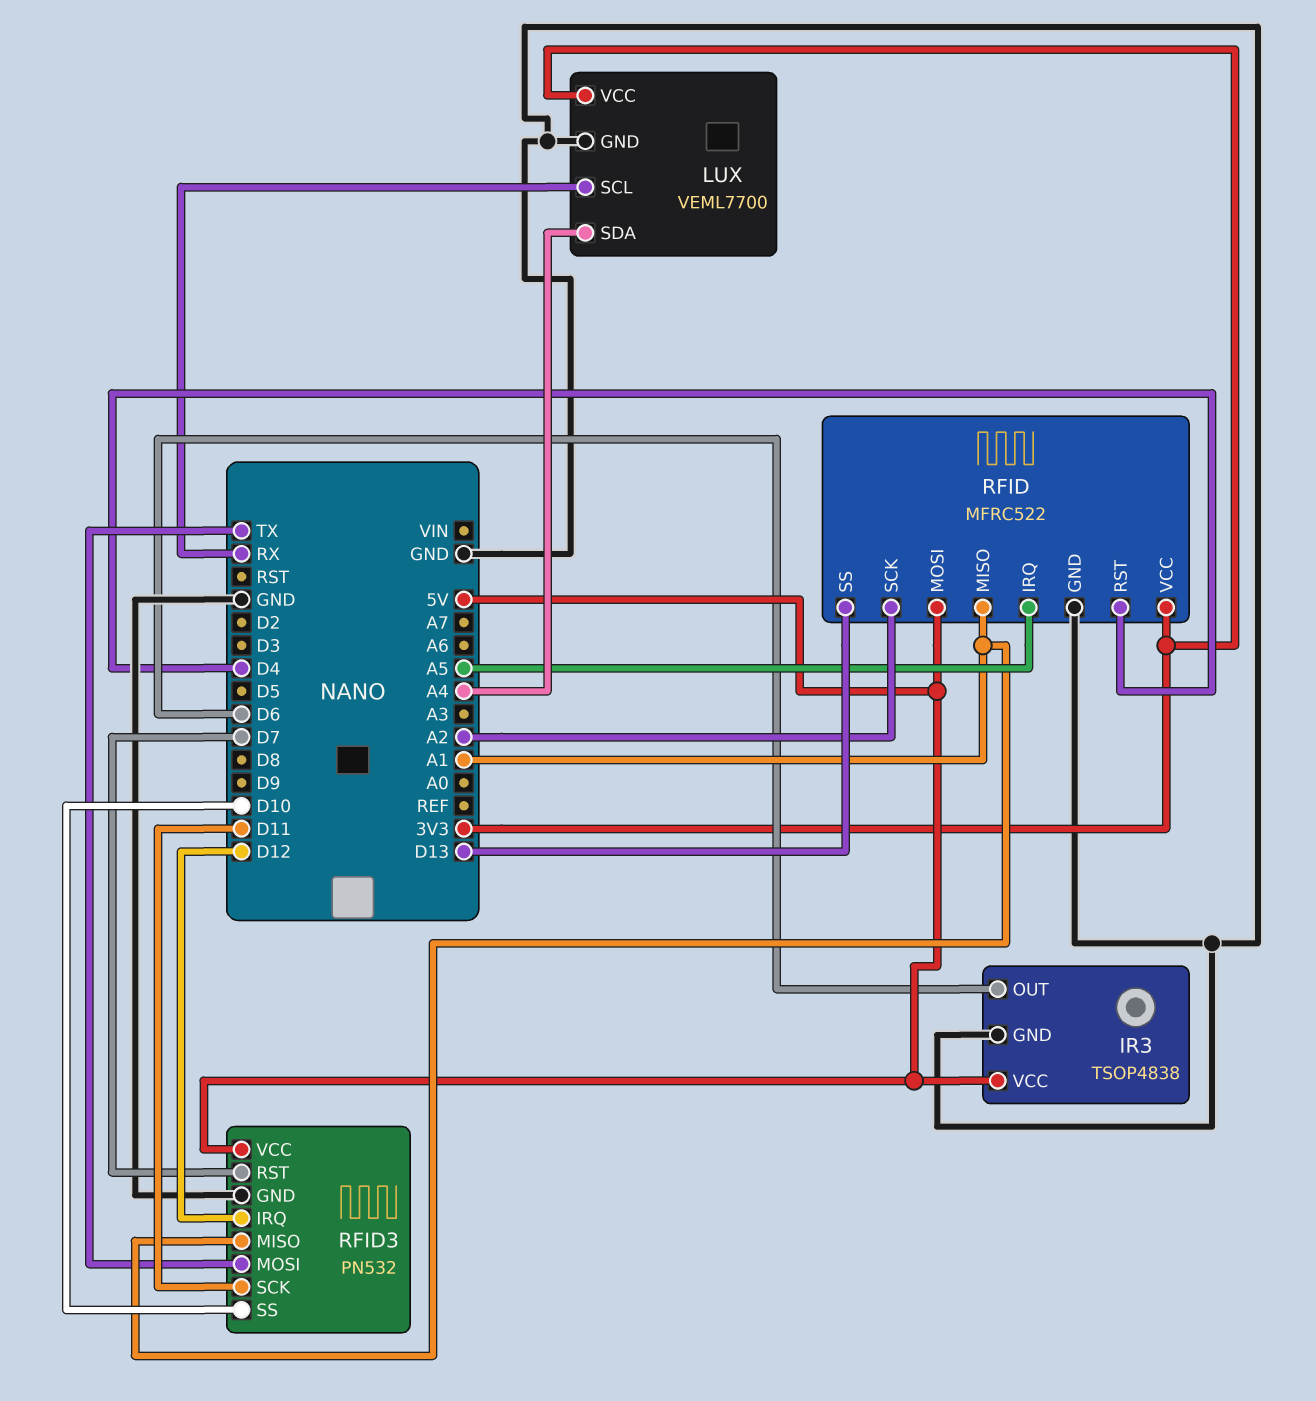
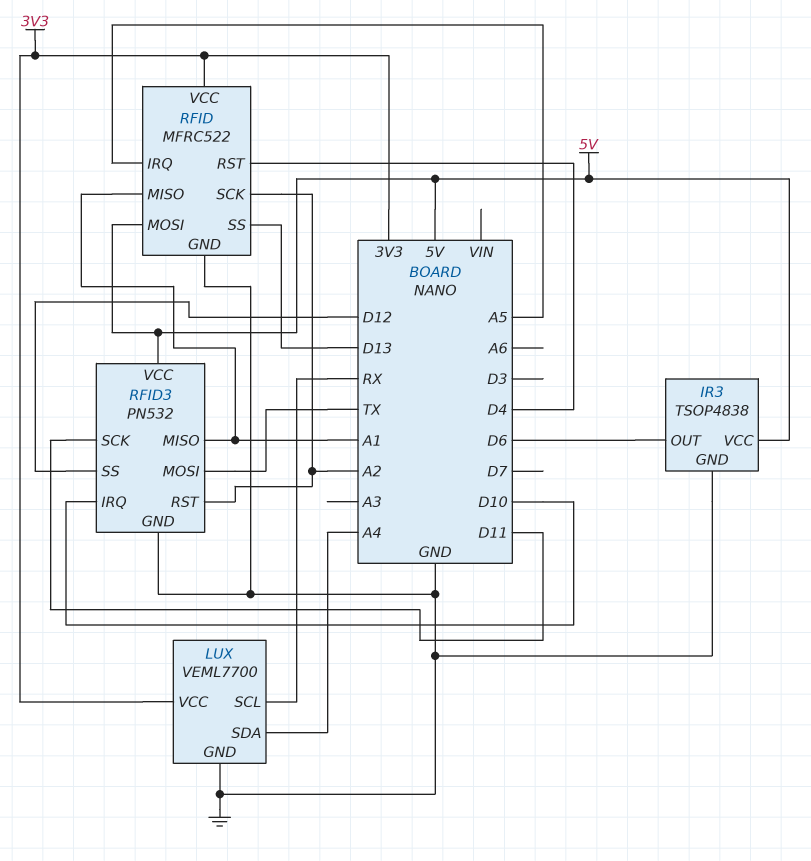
RFID3 pin IRQ: D12 -> D10
RFID3 pin RST: D7 -> A2
RFID3 pin SS: D10 -> D12

